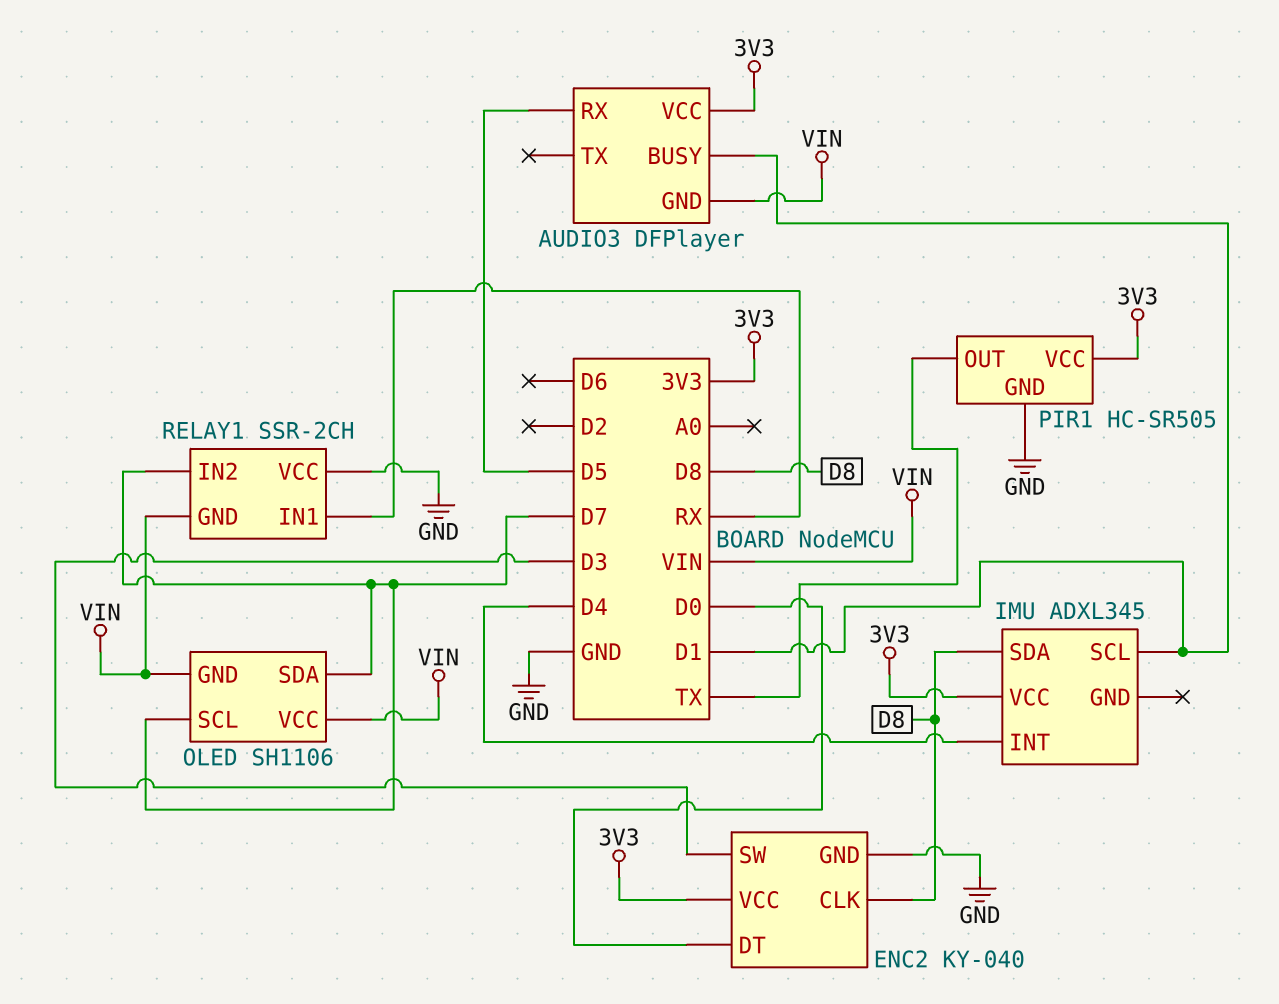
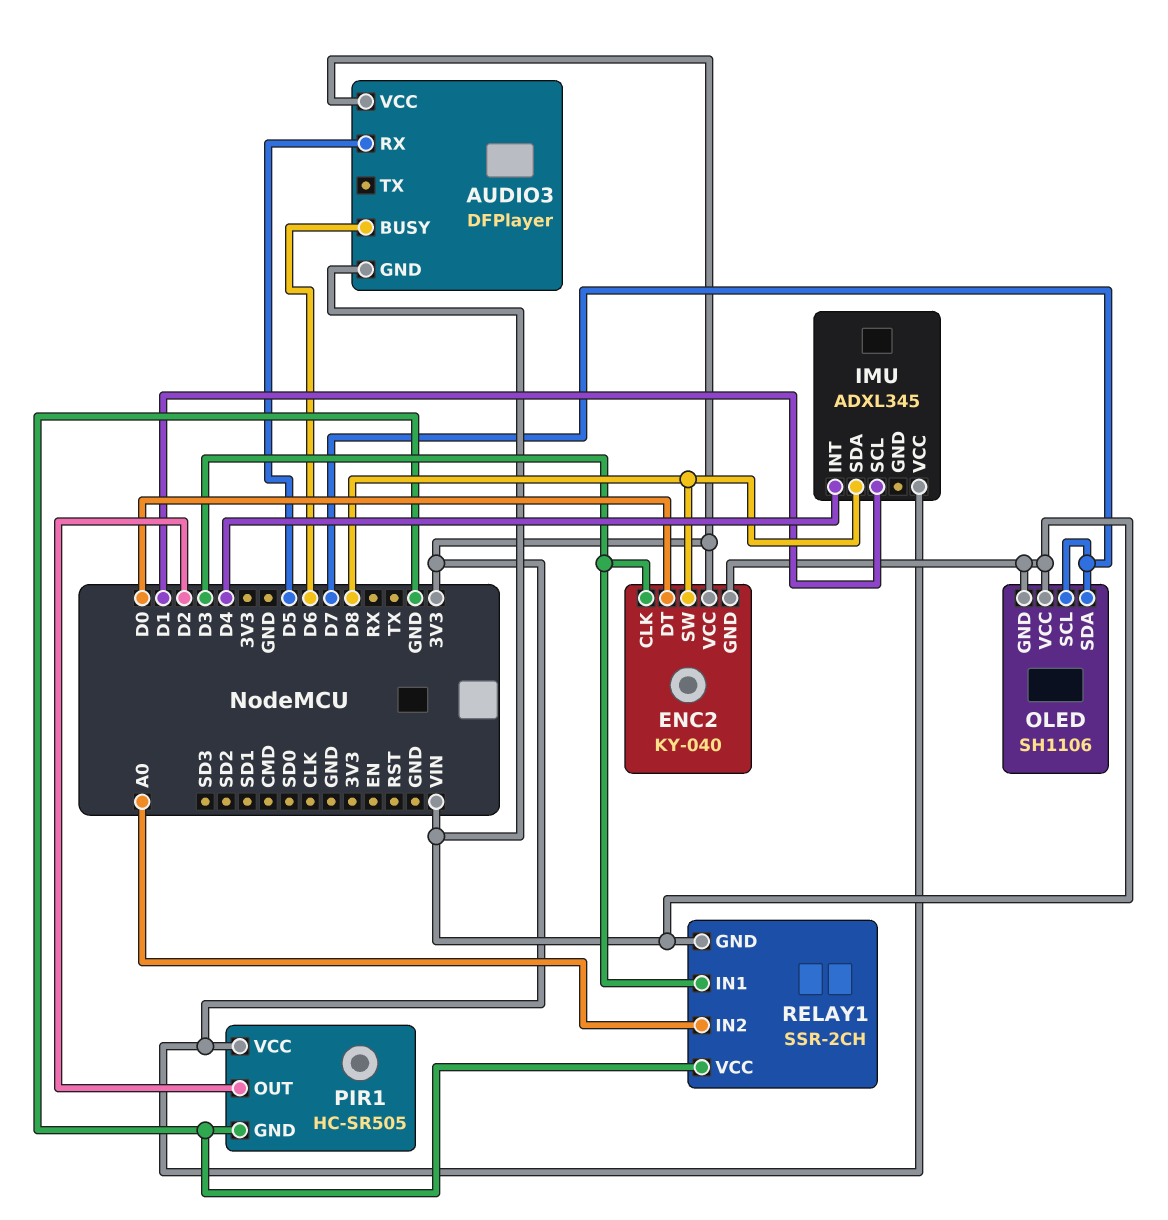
AUDIO3 pin BUSY: D1 -> D6
ENC2 pin CLK: D8 -> D3
ENC2 pin GND: GND -> VIN
ENC2 pin SW: D3 -> D8
PIR1 pin OUT: TX -> D2
RELAY1 pin IN1: RX -> D3
RELAY1 pin IN2: D7 -> A0

